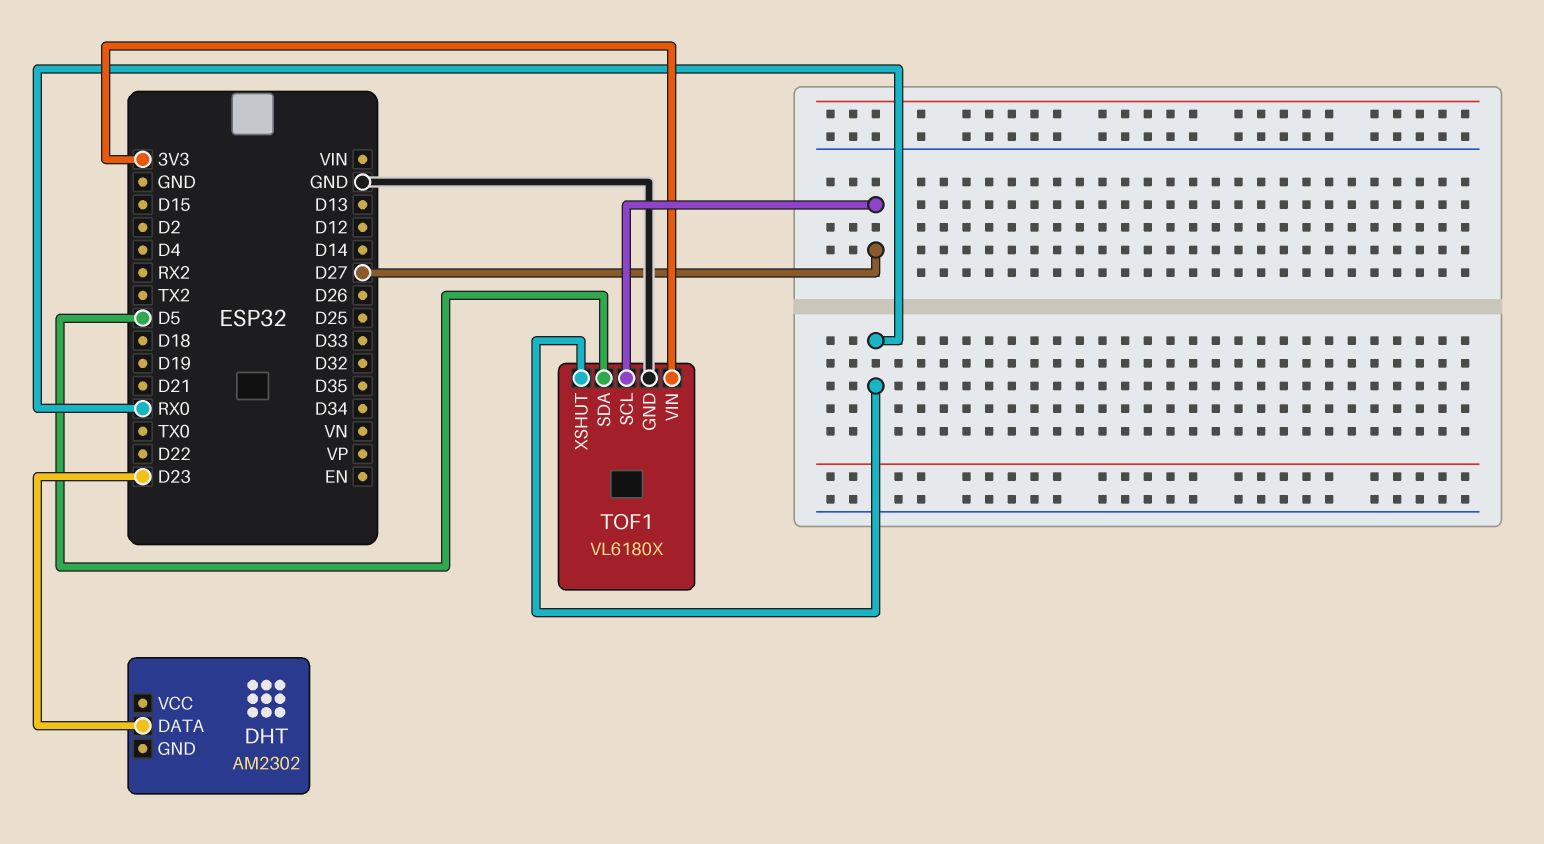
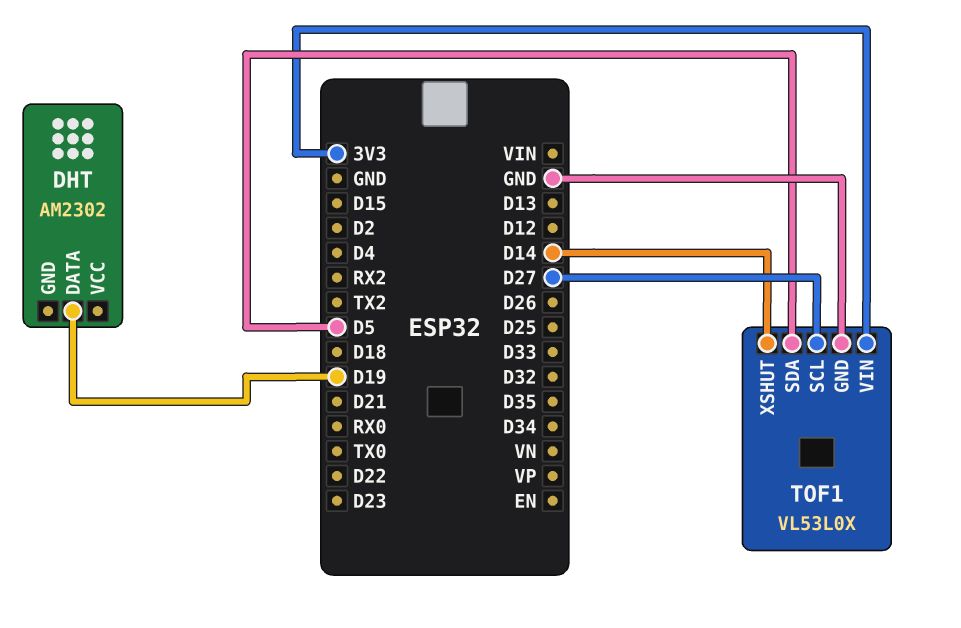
DHT pin DATA: D23 -> D19
TOF1: VL6180X -> VL53L0X
TOF1 pin XSHUT: RX0 -> D14

